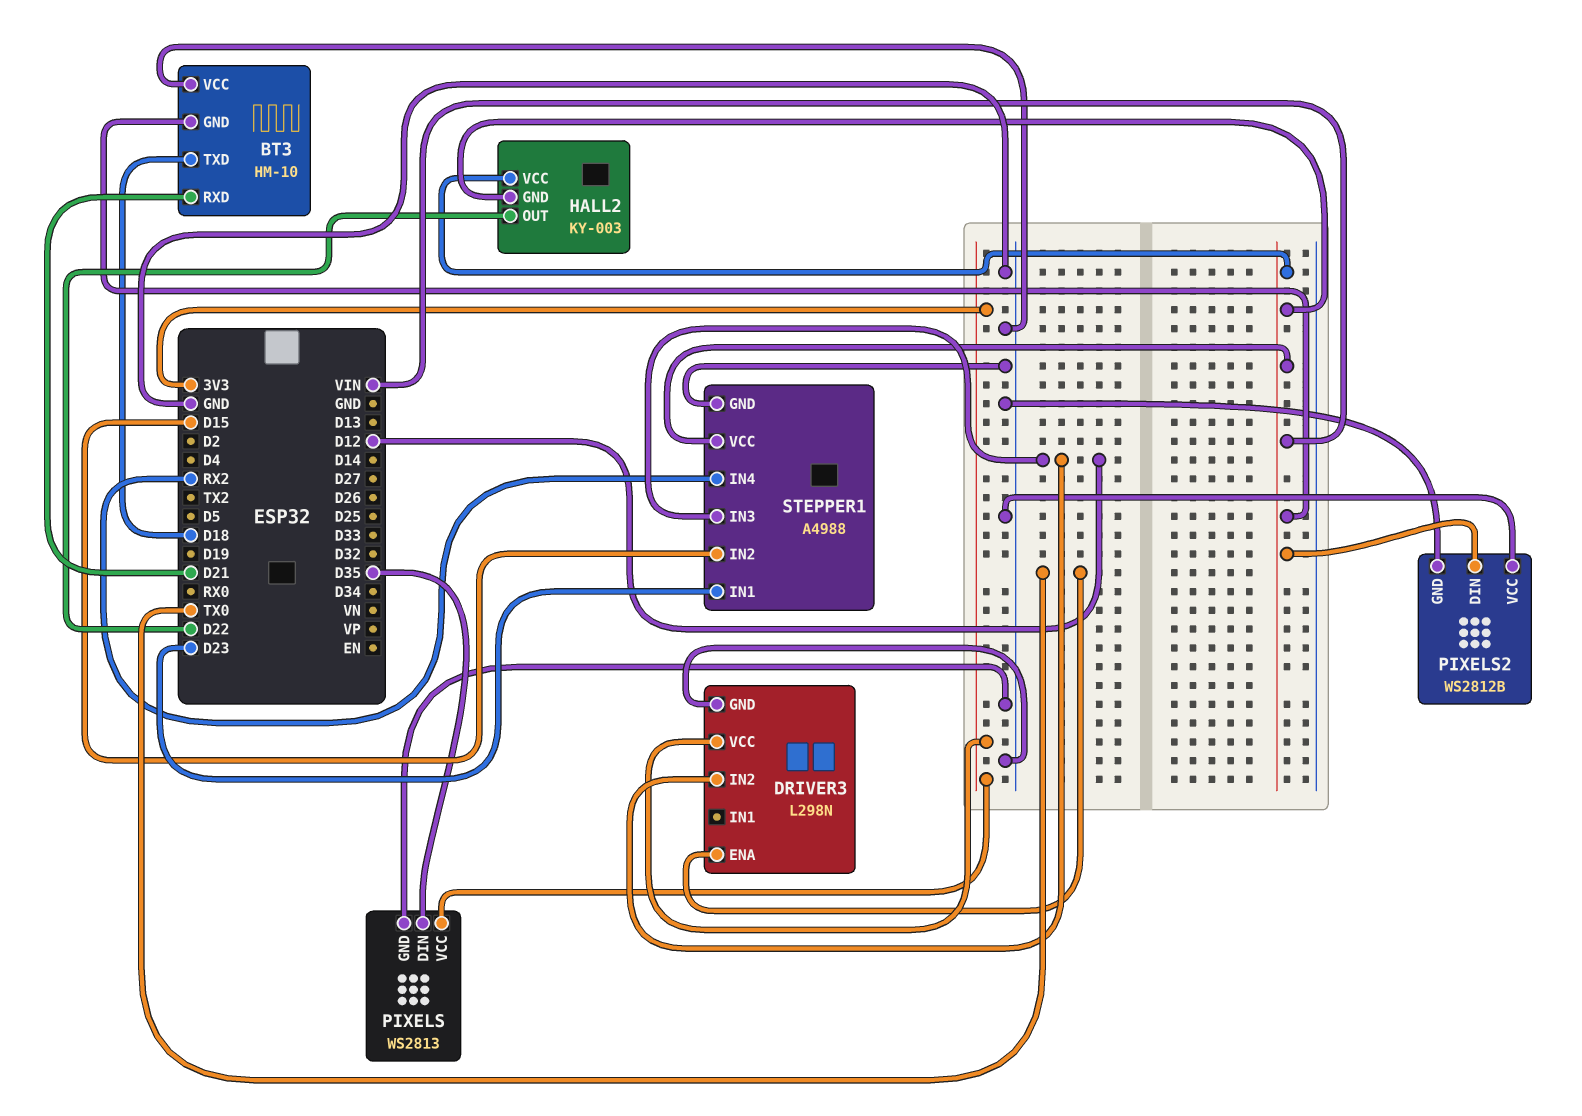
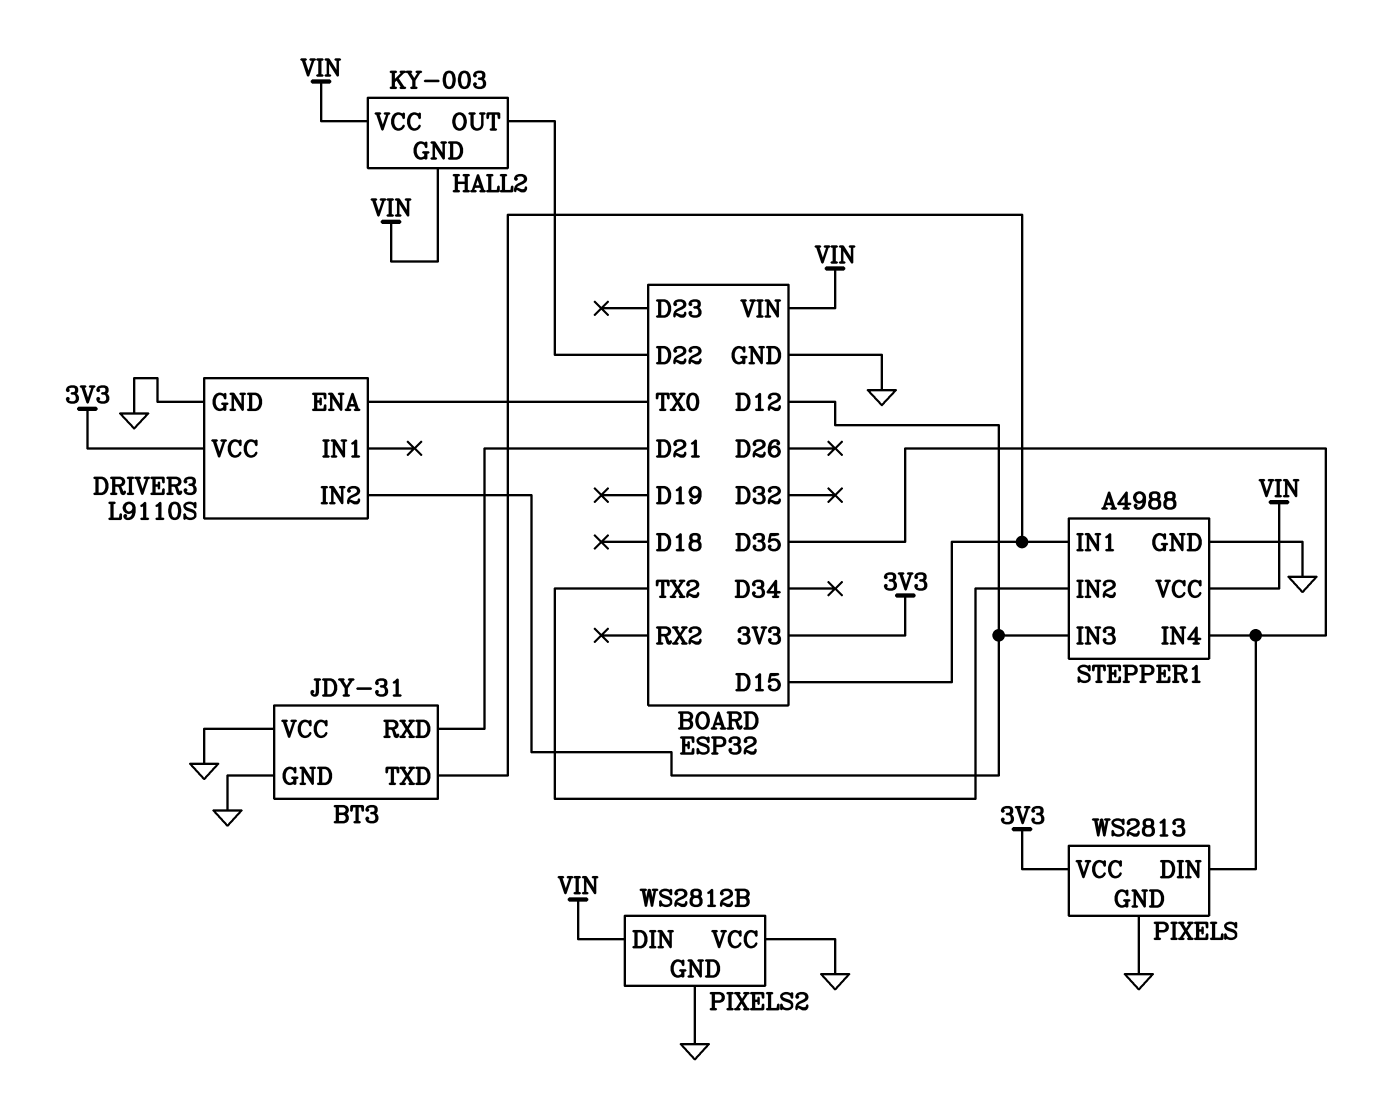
BT3: HM-10 -> JDY-31
BT3 pin GND: VIN -> GND
BT3 pin TXD: D18 -> D15
DRIVER3: L298N -> L9110S
STEPPER1 pin IN1: D23 -> D15
STEPPER1 pin IN2: D15 -> TX2
STEPPER1 pin IN4: RX2 -> D35

